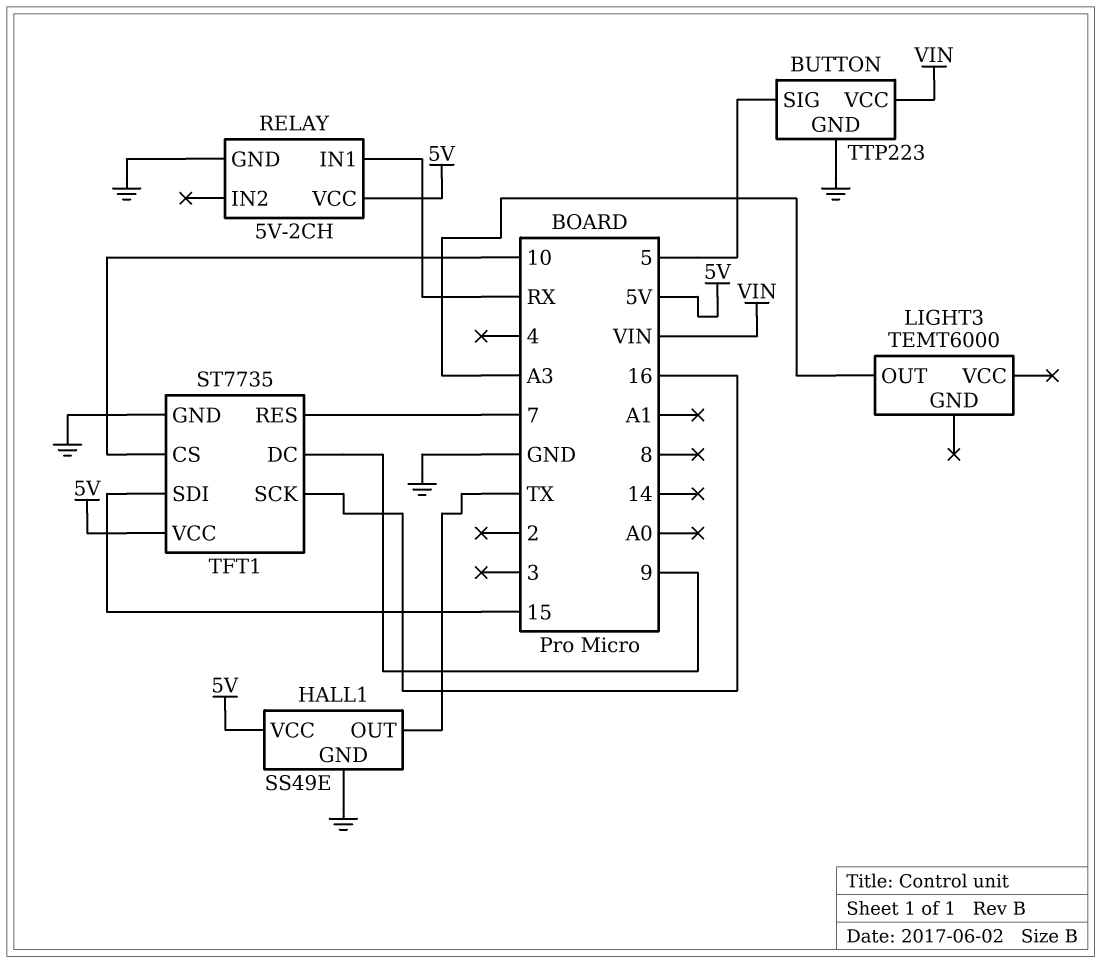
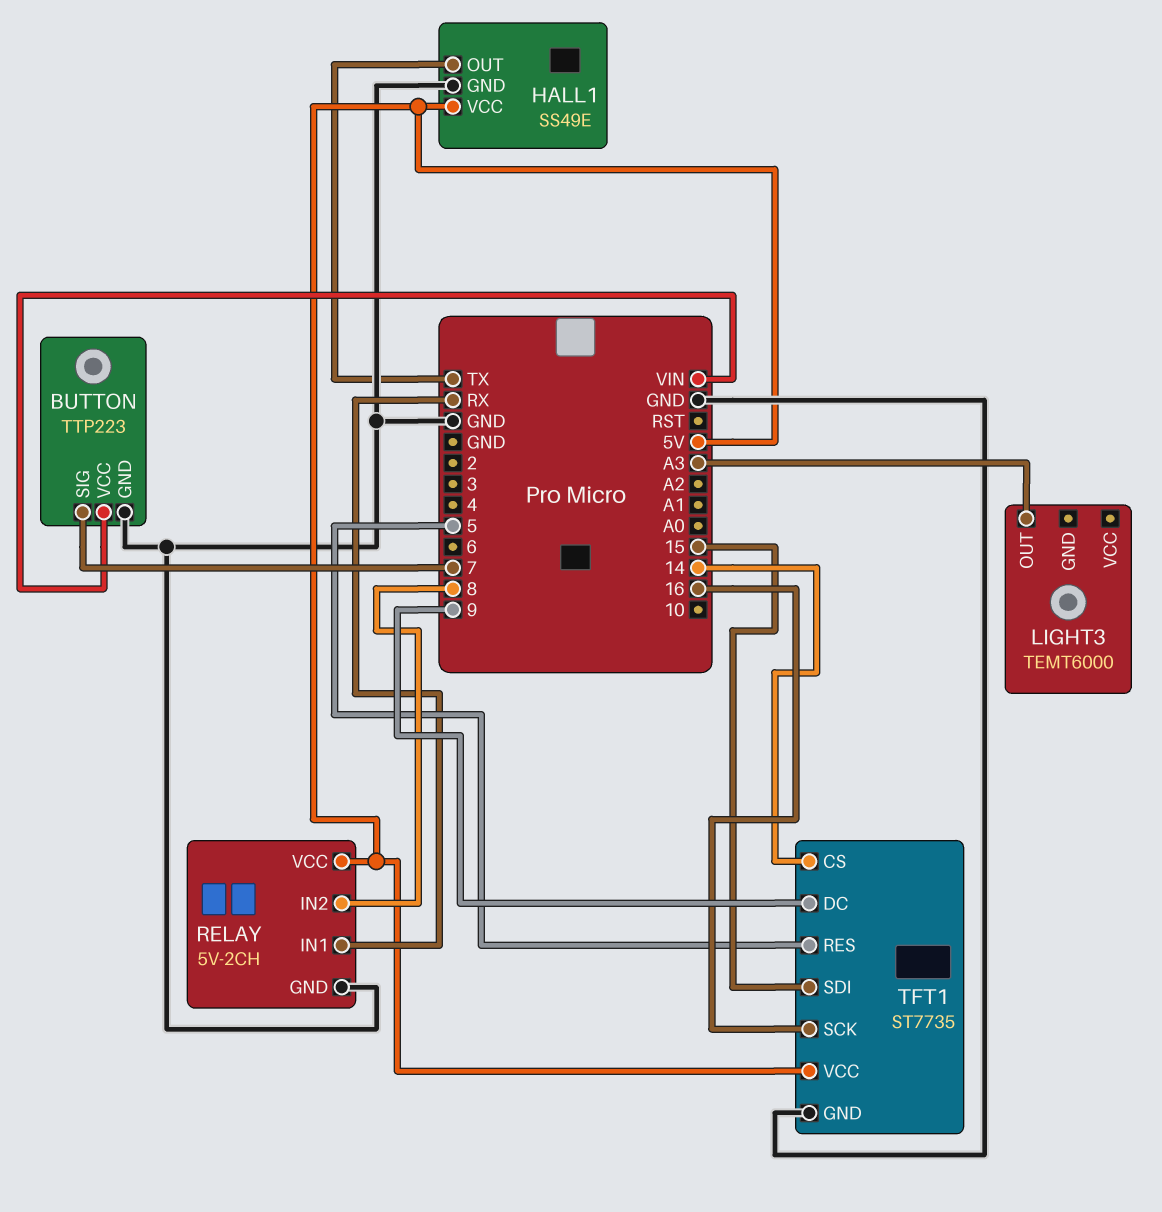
BUTTON pin SIG: 5 -> 7
RELAY pin IN2: none -> 8
TFT1 pin CS: 10 -> 14
TFT1 pin RES: 7 -> 5

